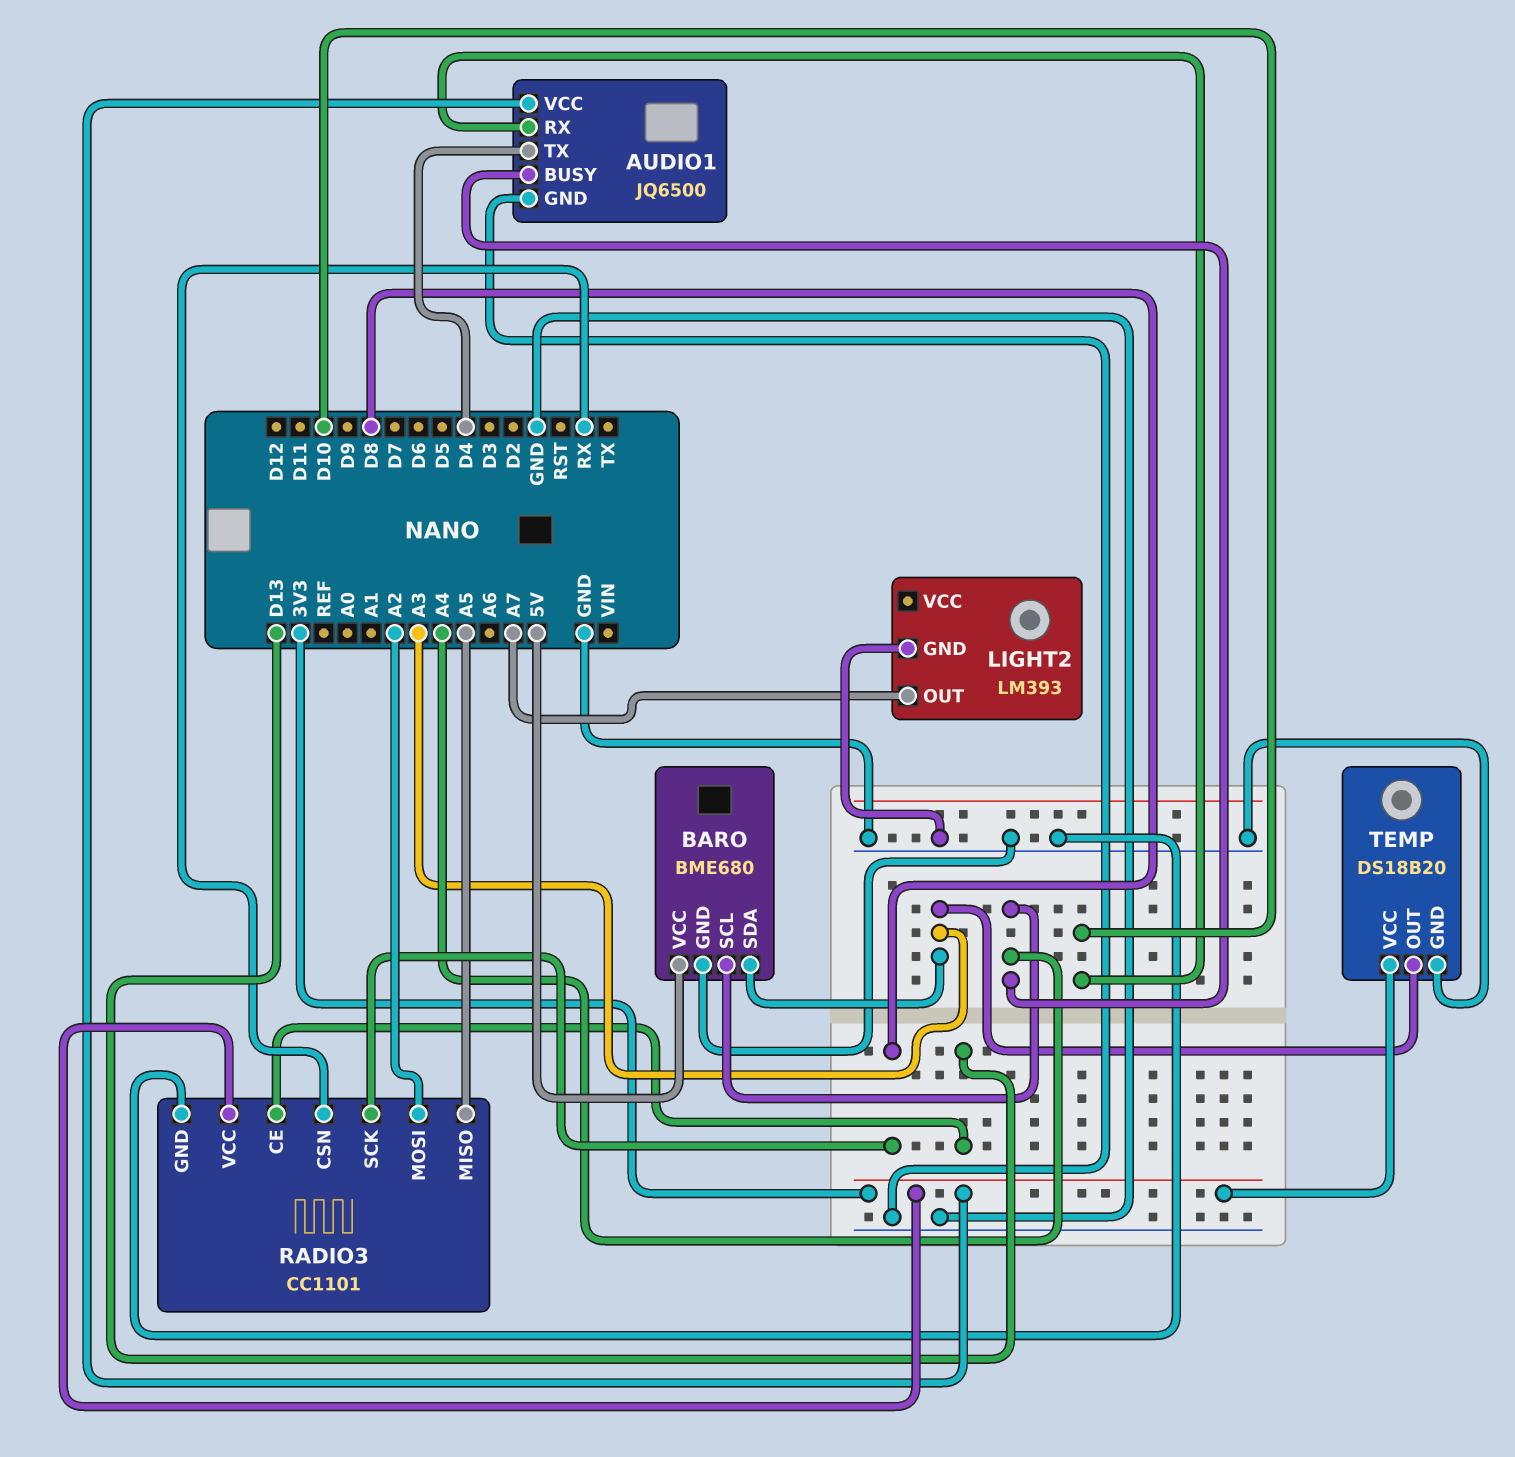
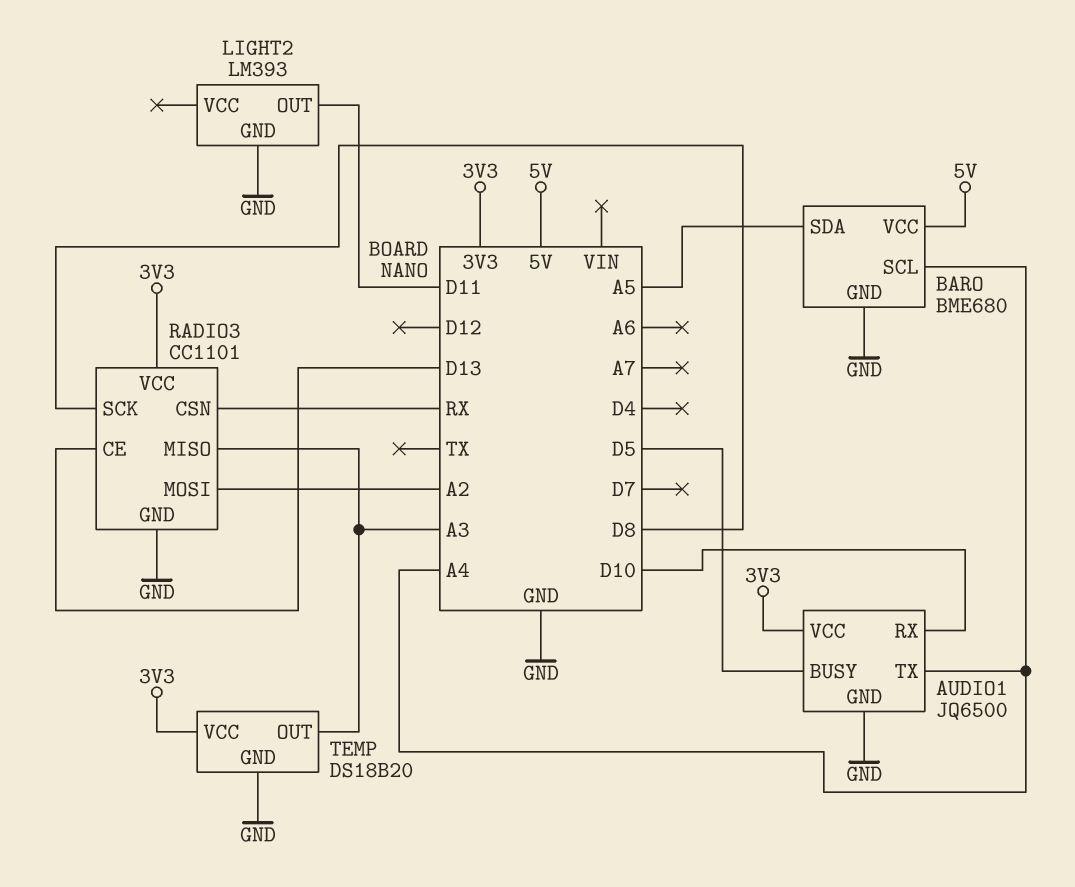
AUDIO1 pin BUSY: A4 -> D5
AUDIO1 pin TX: D4 -> A4
BARO pin SDA: A3 -> A5
LIGHT2 pin OUT: A7 -> D11
RADIO3 pin MISO: A5 -> A3

